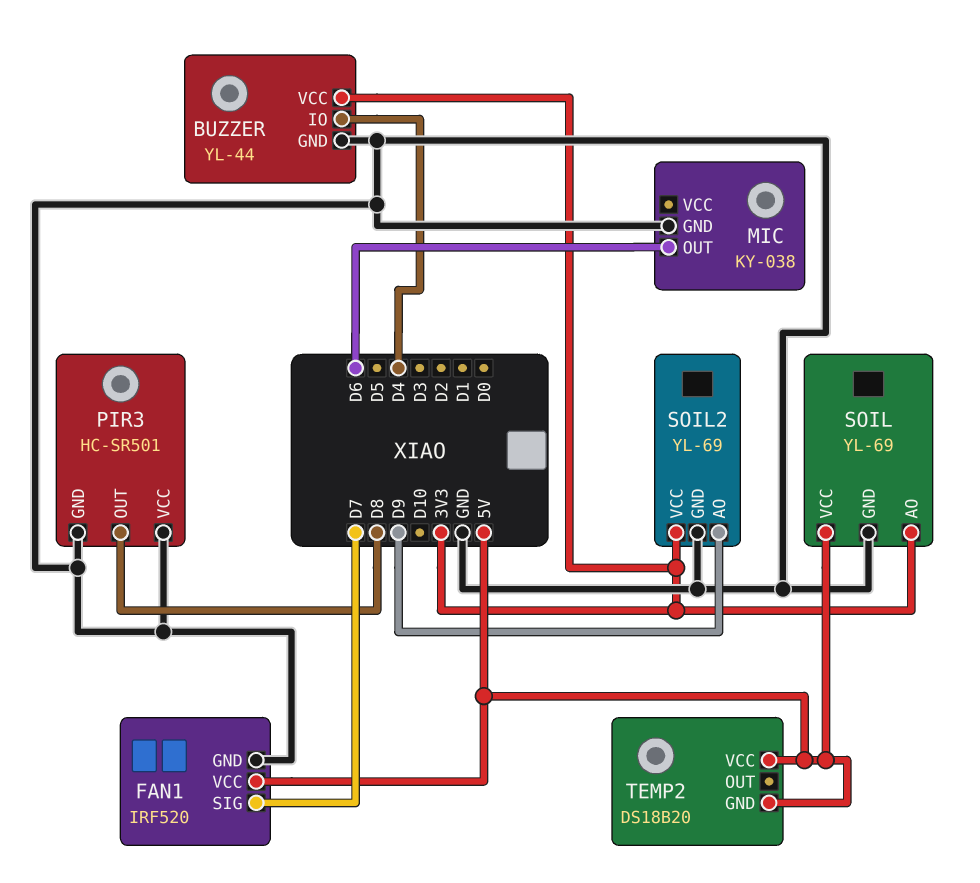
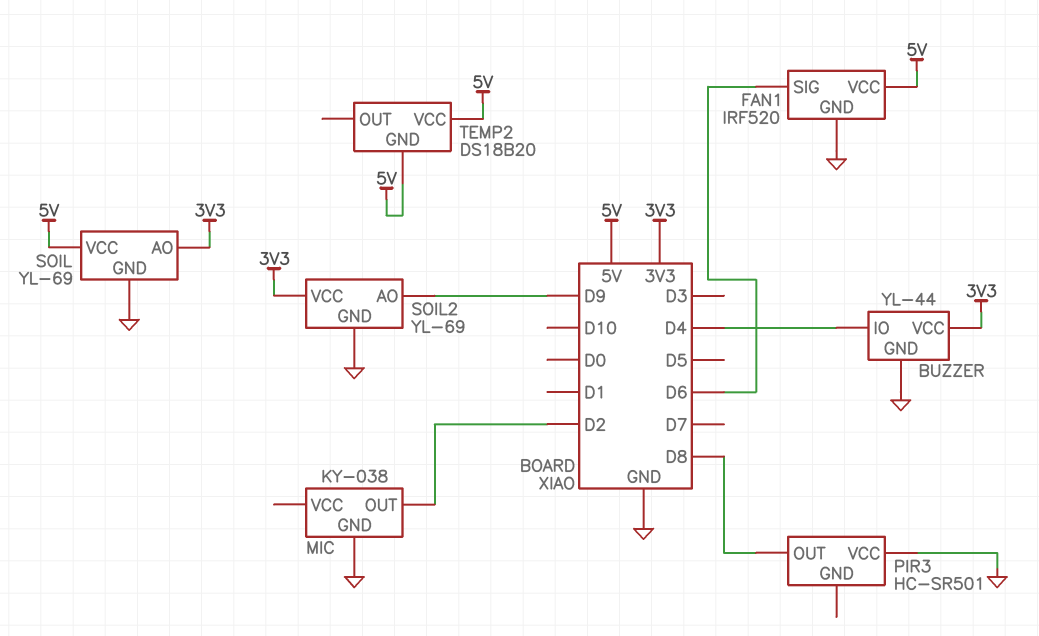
FAN1 pin SIG: D7 -> D6
MIC pin OUT: D6 -> D2
PIR3 pin GND: GND -> none

